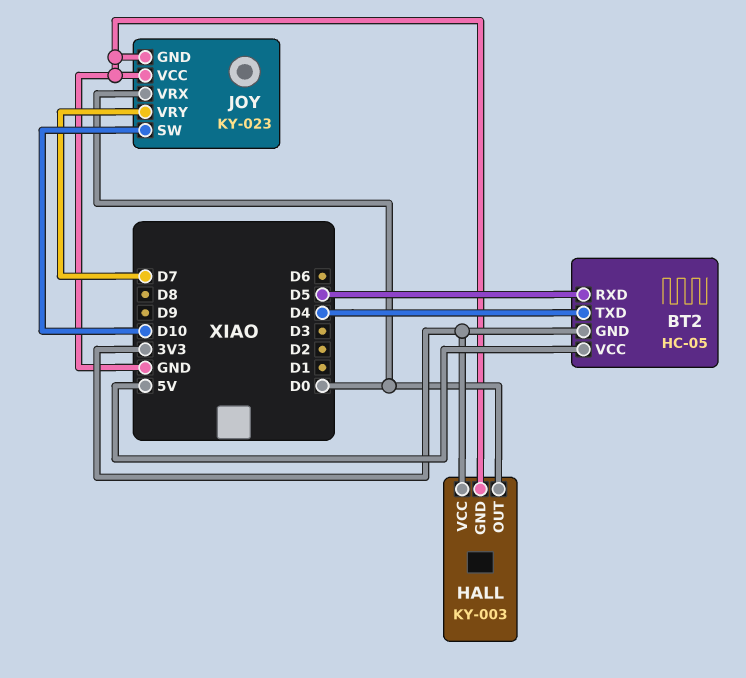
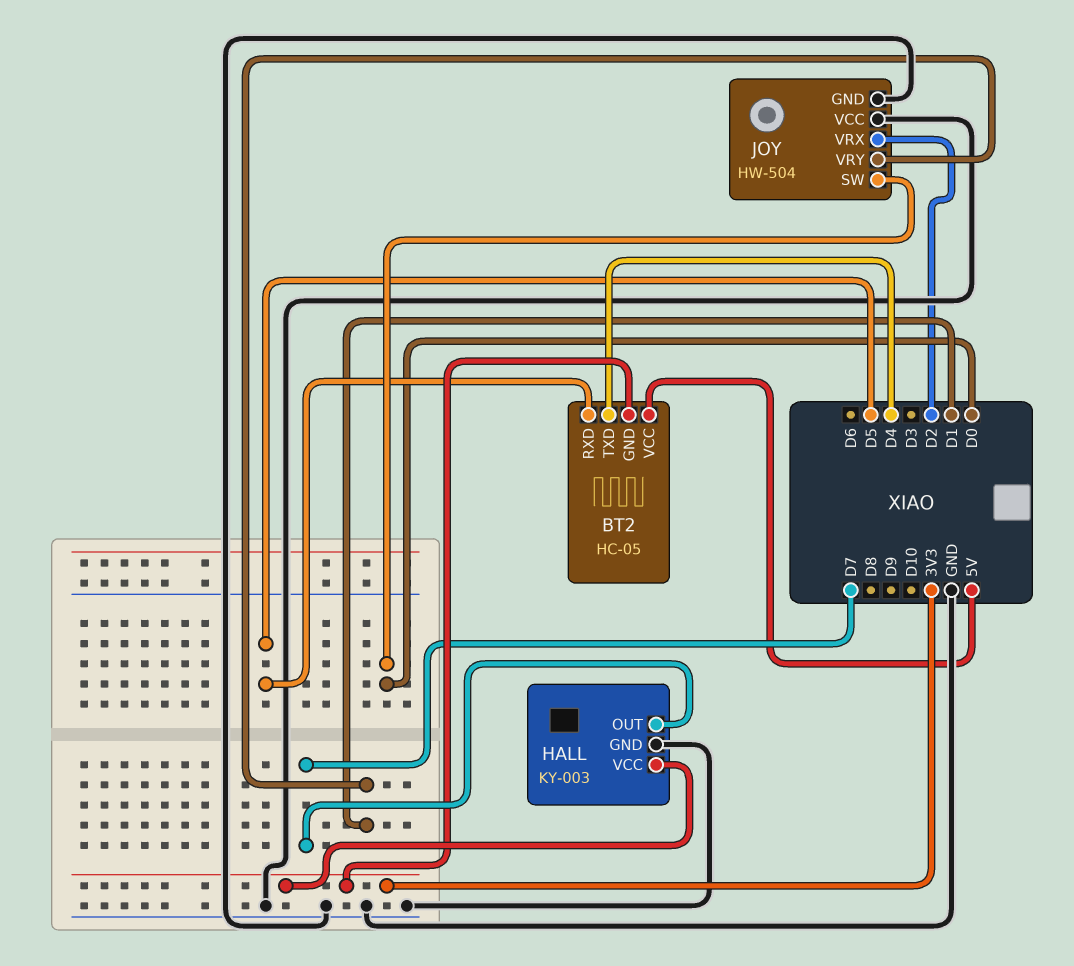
HALL pin OUT: D0 -> D7
JOY: KY-023 -> HW-504
JOY pin SW: D10 -> D0
JOY pin VRX: D0 -> D2
JOY pin VRY: D7 -> D1

